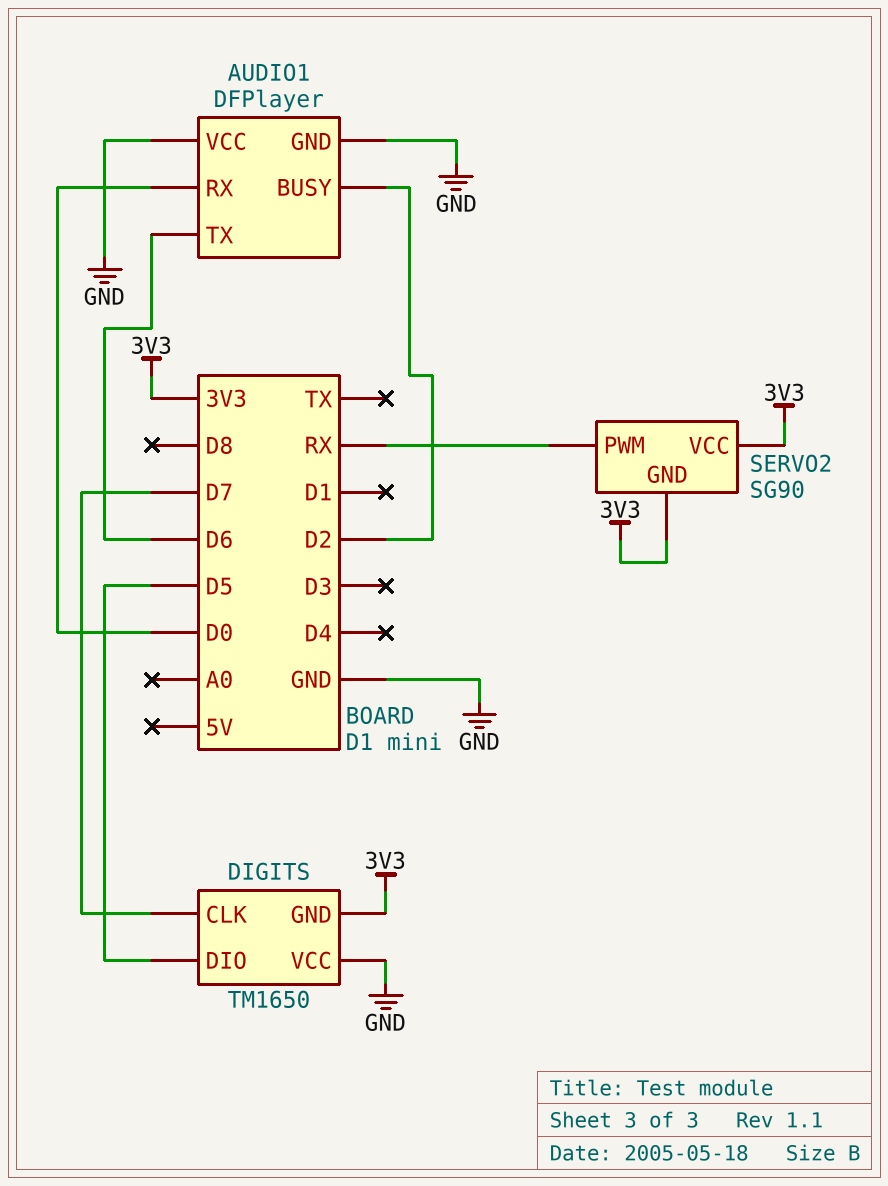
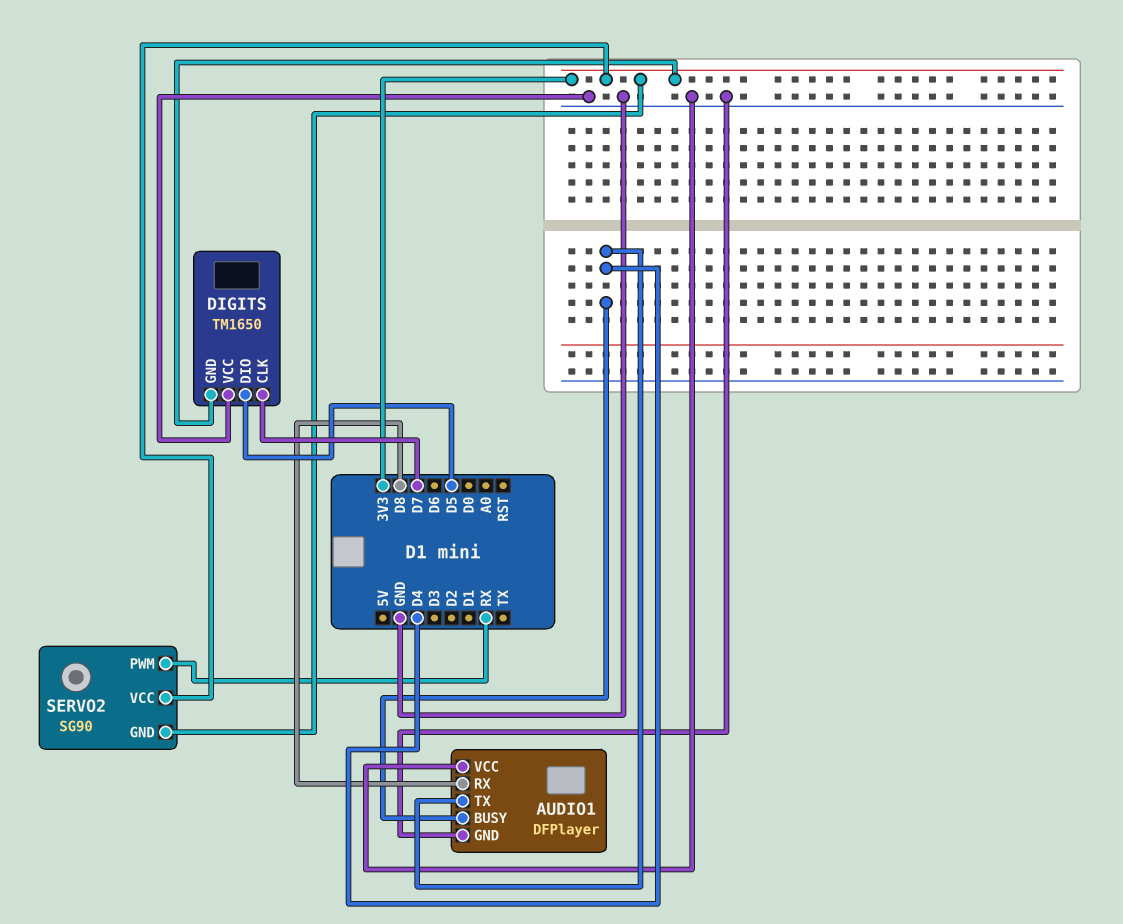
AUDIO1 pin BUSY: D2 -> D4
AUDIO1 pin RX: D0 -> D8
AUDIO1 pin TX: D6 -> D4

